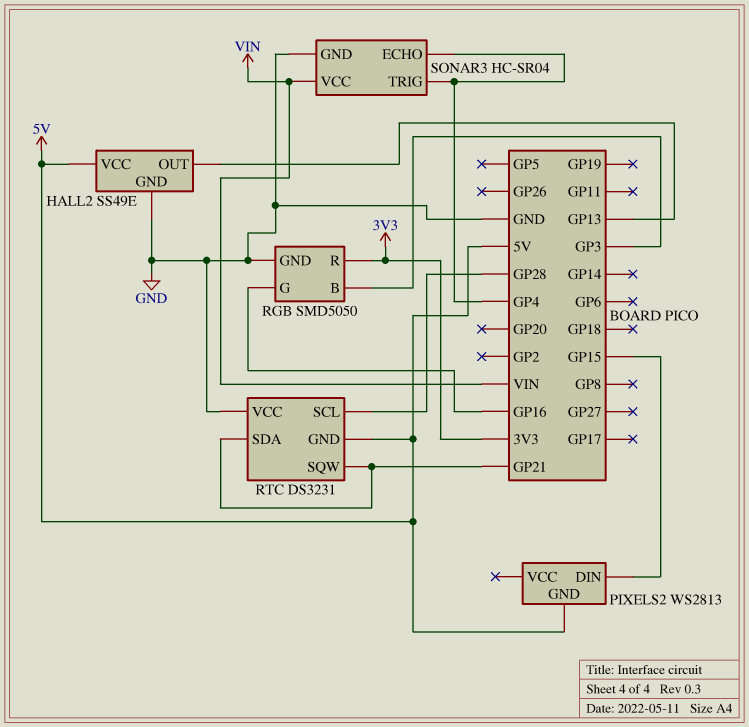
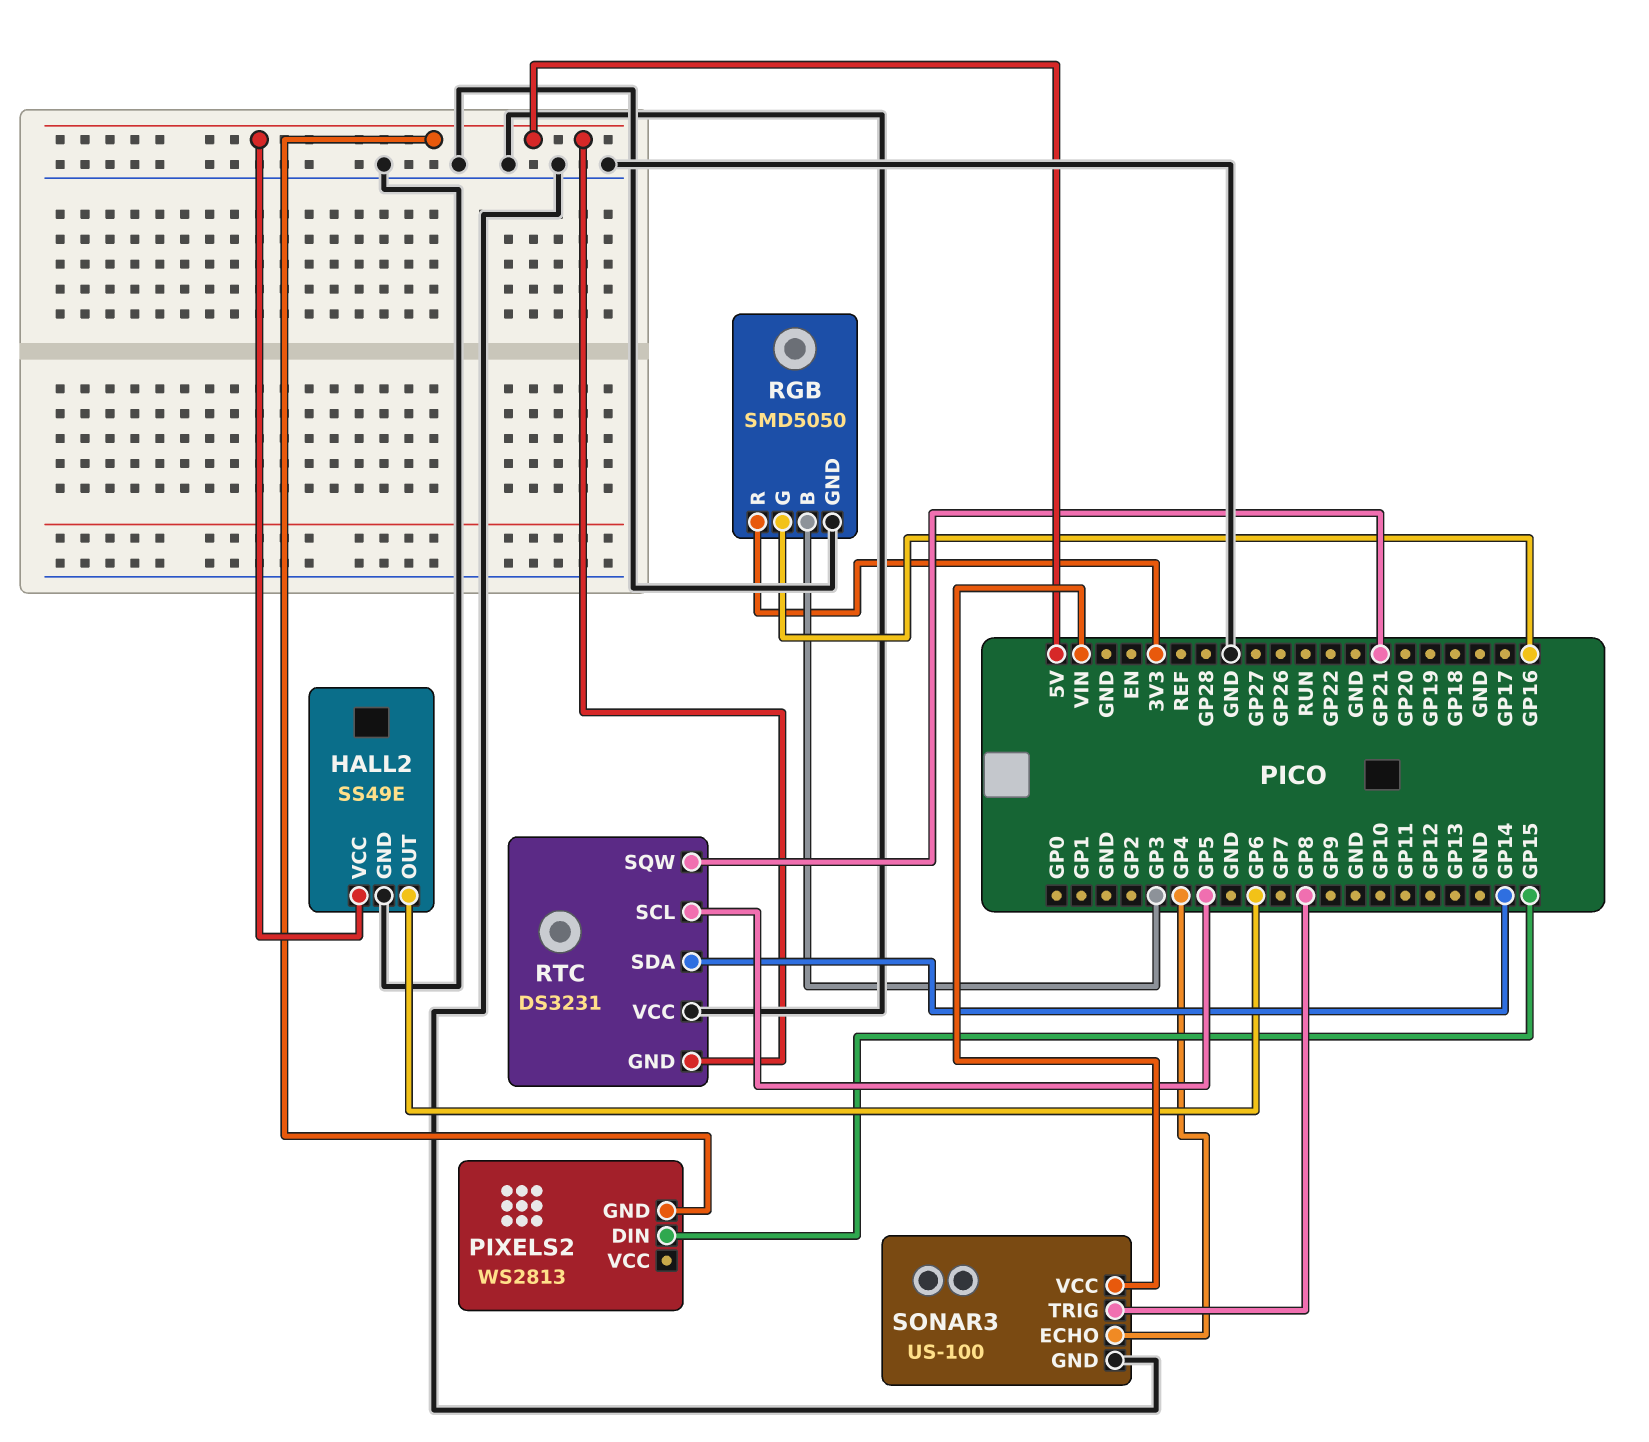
HALL2 pin OUT: GP13 -> GP6
RTC pin SCL: GP28 -> GP5
RTC pin SDA: GP21 -> GP14
SONAR3: HC-SR04 -> US-100
SONAR3 pin TRIG: GP4 -> GP8

